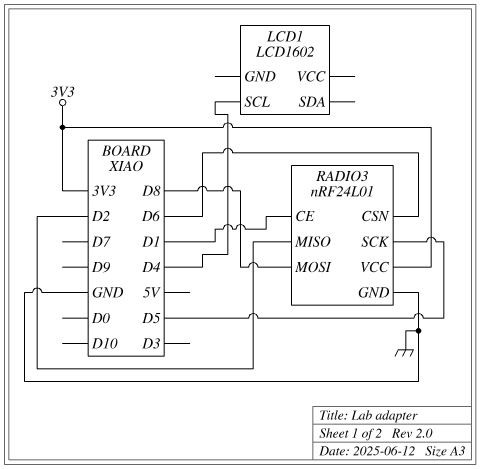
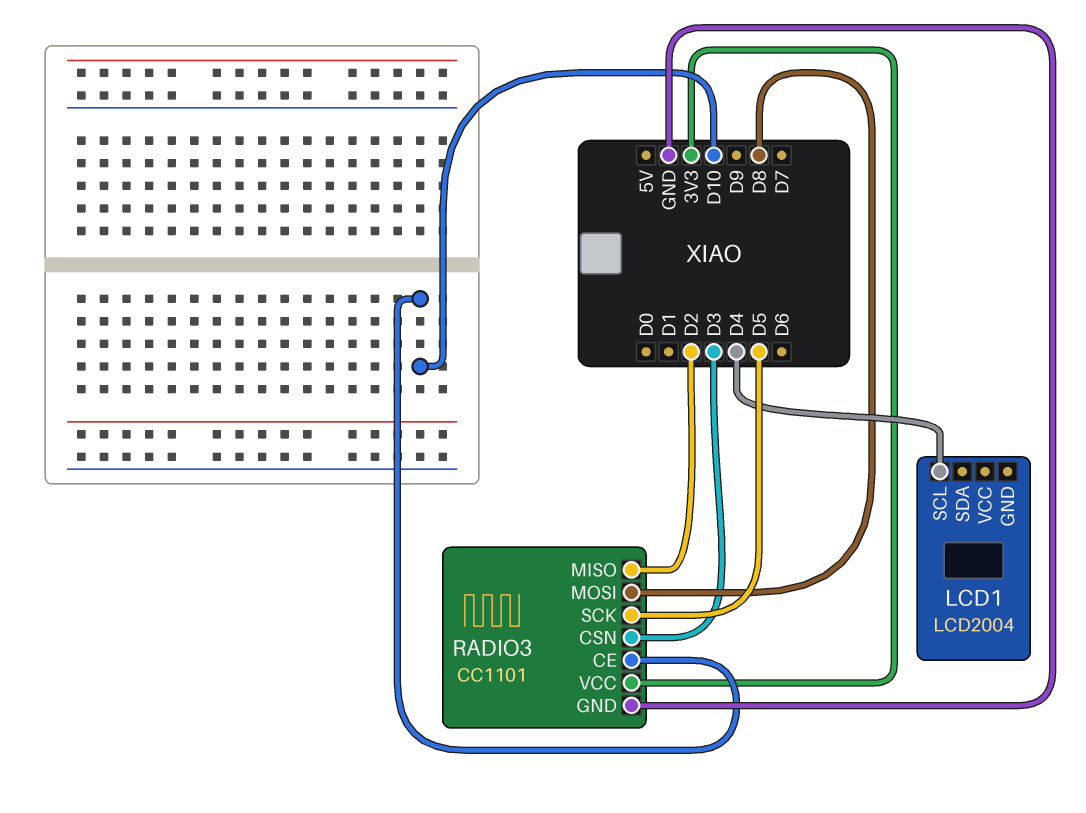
LCD1: LCD1602 -> LCD2004
RADIO3: nRF24L01 -> CC1101
RADIO3 pin CE: D1 -> D10
RADIO3 pin CSN: D6 -> D3

